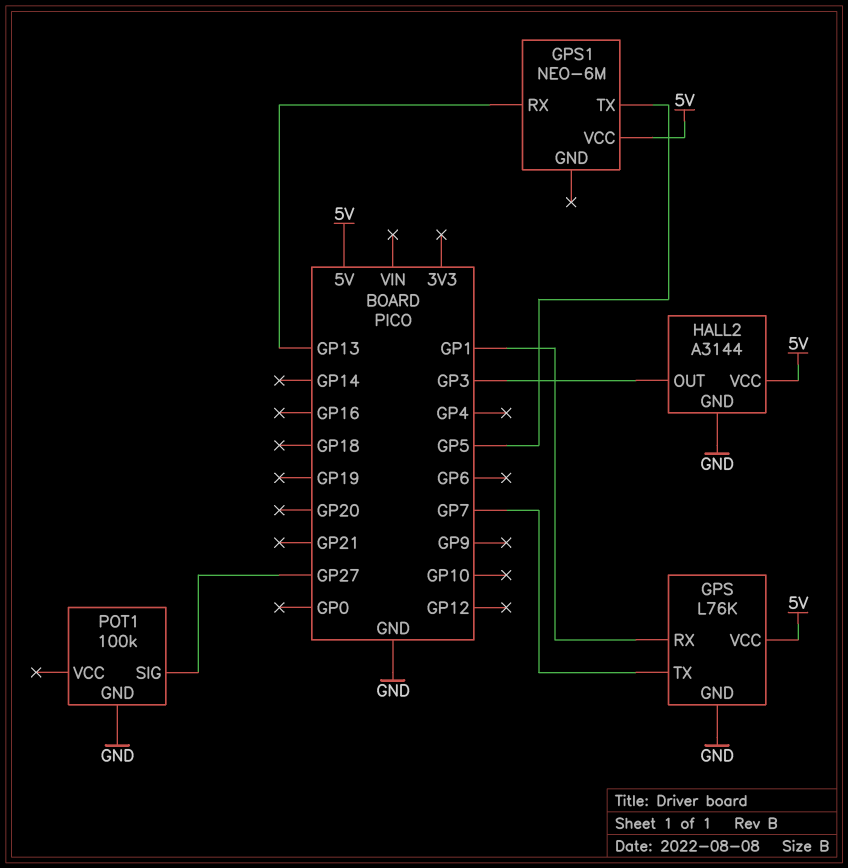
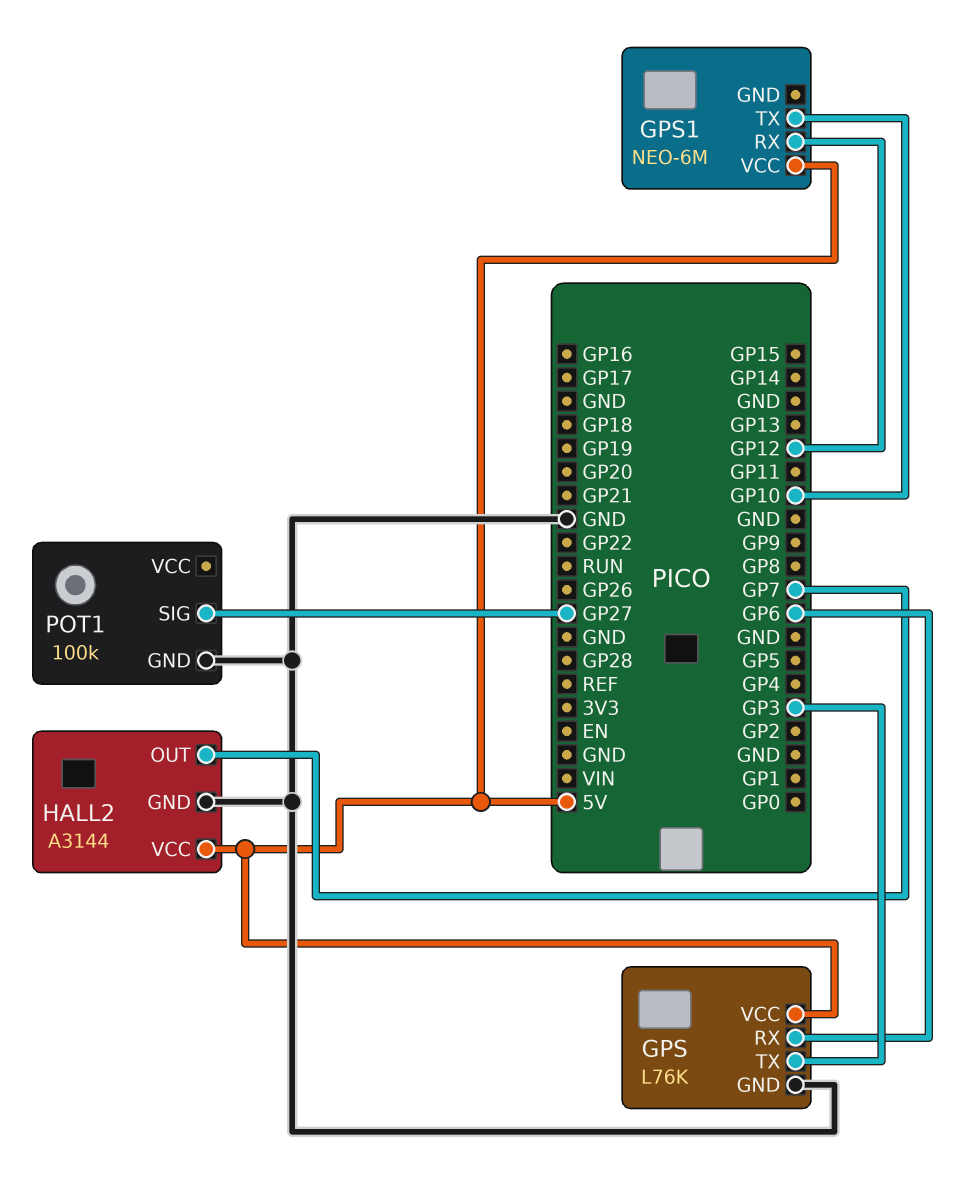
GPS pin RX: GP1 -> GP6
GPS pin TX: GP7 -> GP3
GPS1 pin RX: GP13 -> GP12
GPS1 pin TX: GP5 -> GP10
HALL2 pin OUT: GP3 -> GP7

